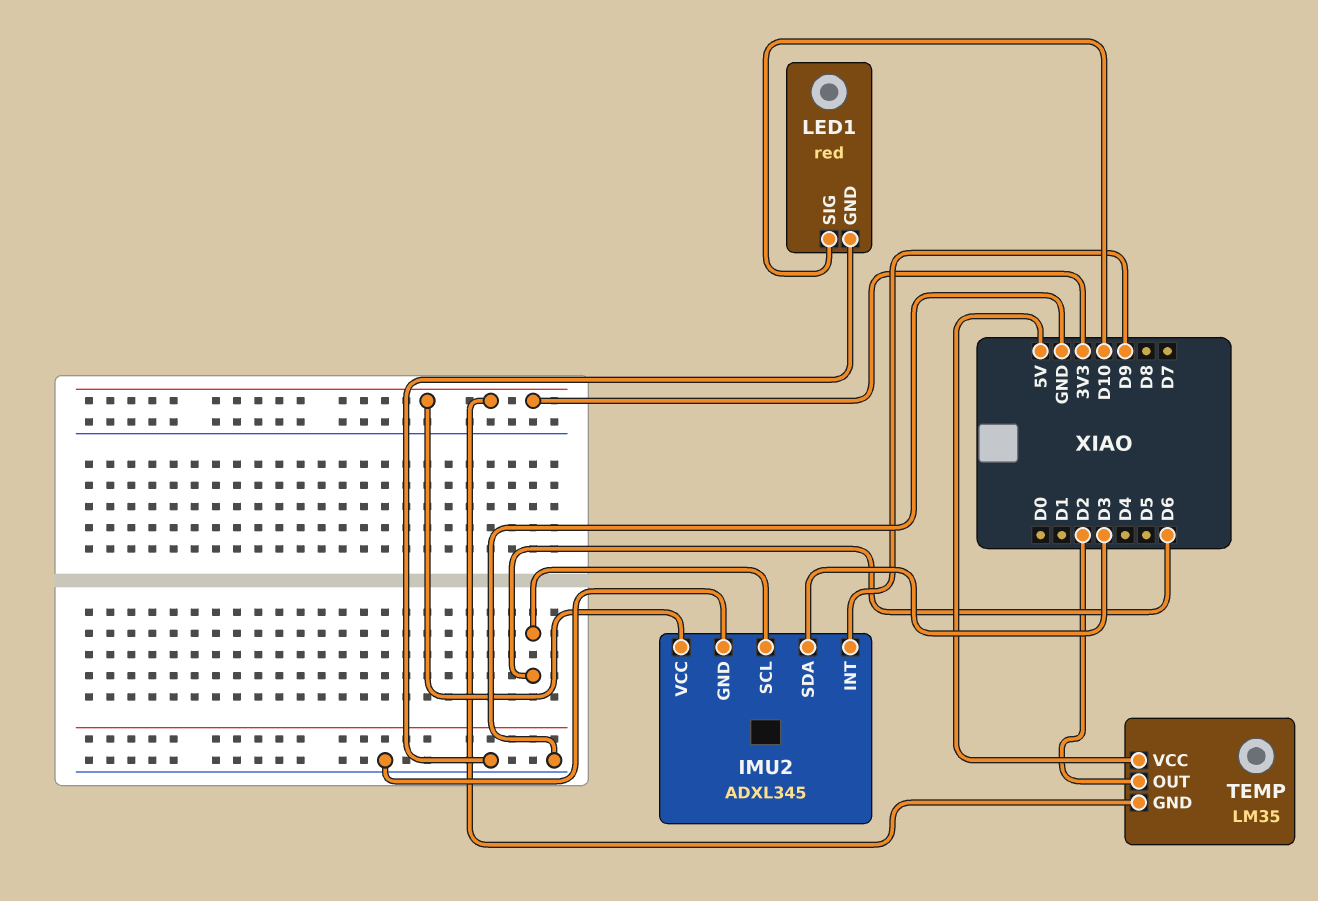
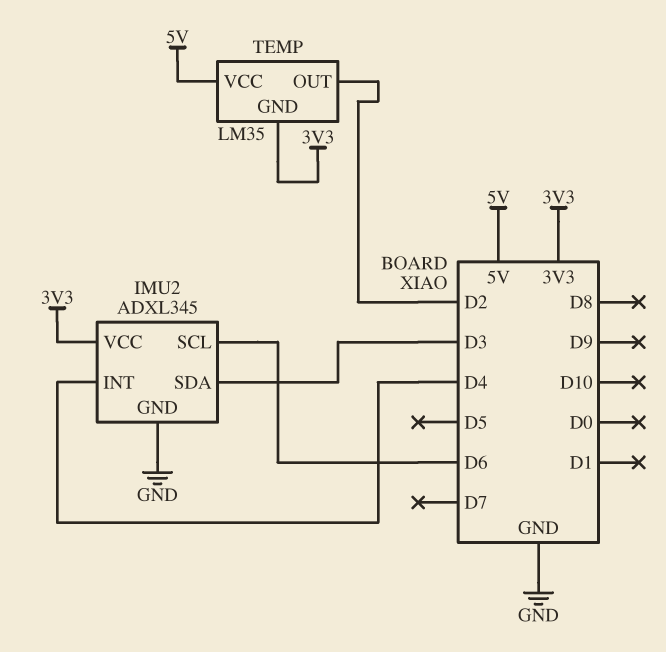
IMU2 pin INT: D9 -> D4
LED1: red -> none
LED1 pin GND: GND -> none
LED1 pin SIG: D10 -> none

